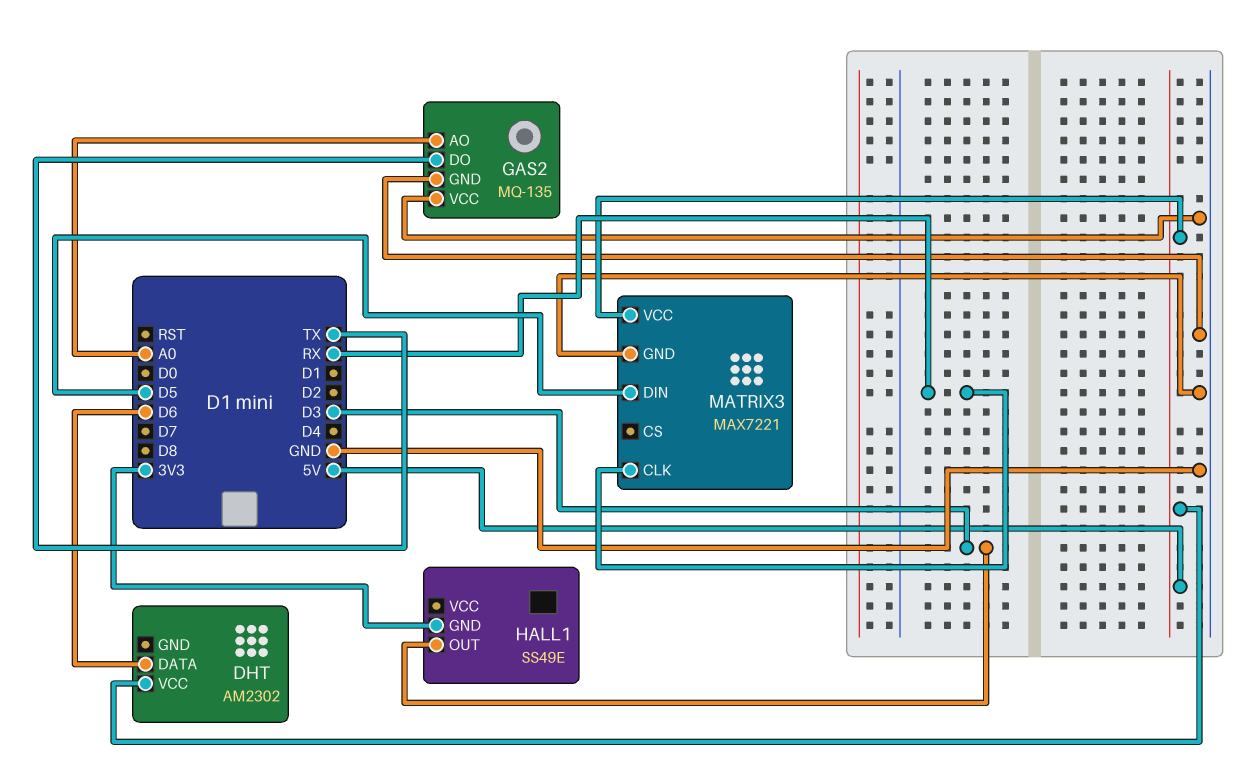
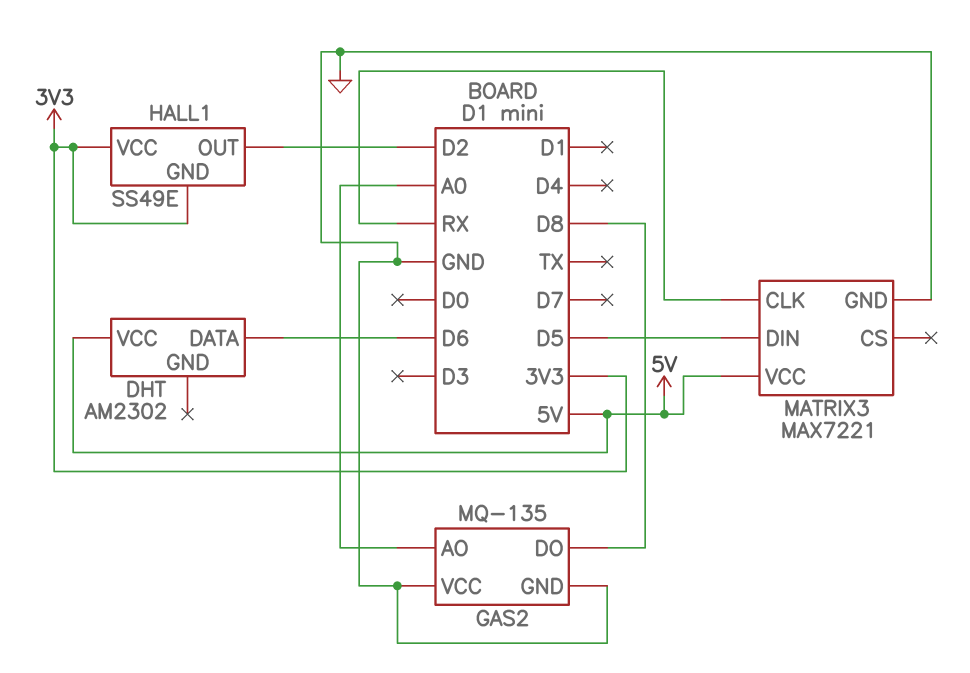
GAS2 pin DO: TX -> D8
HALL1 pin OUT: D3 -> D2
HALL1 pin VCC: none -> 3V3

